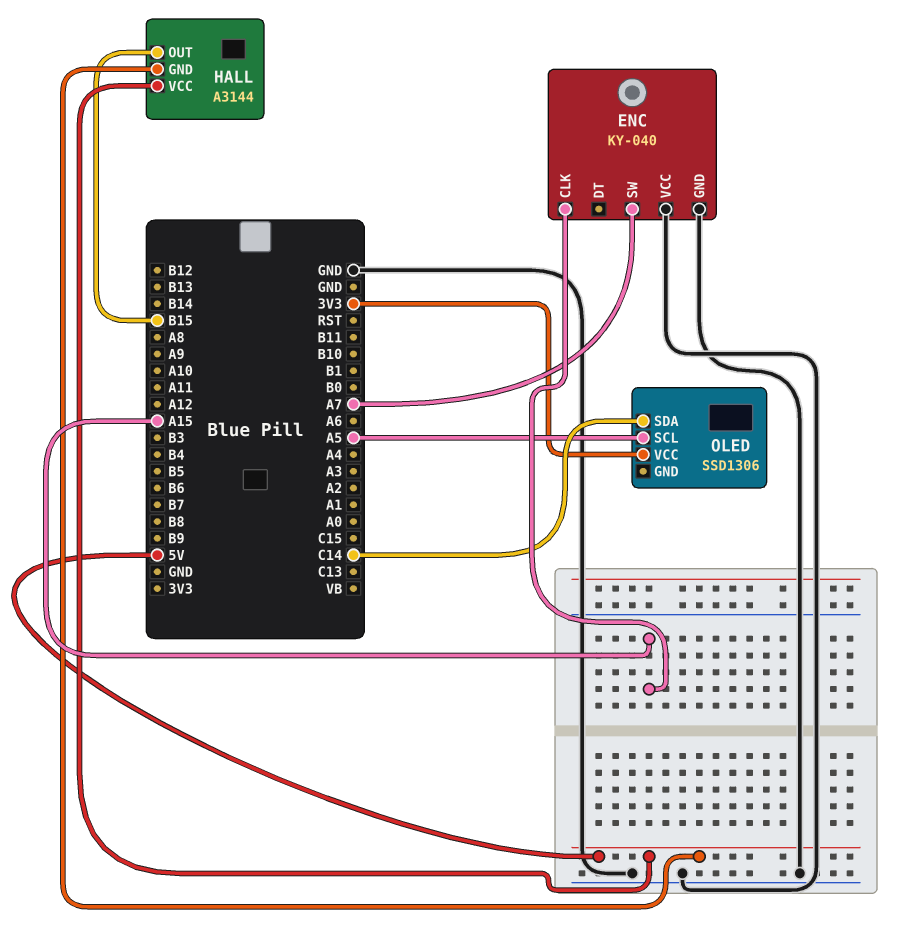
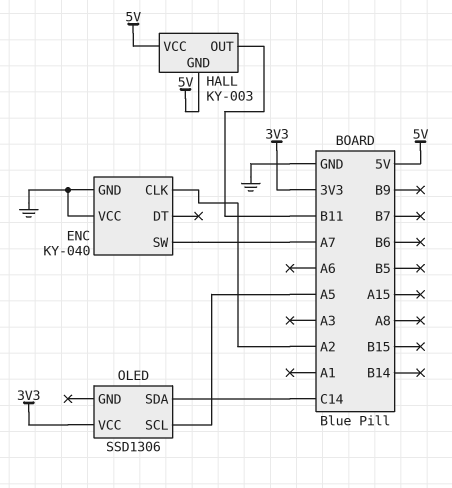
ENC pin CLK: A15 -> A2
HALL: A3144 -> KY-003
HALL pin OUT: B15 -> B11

